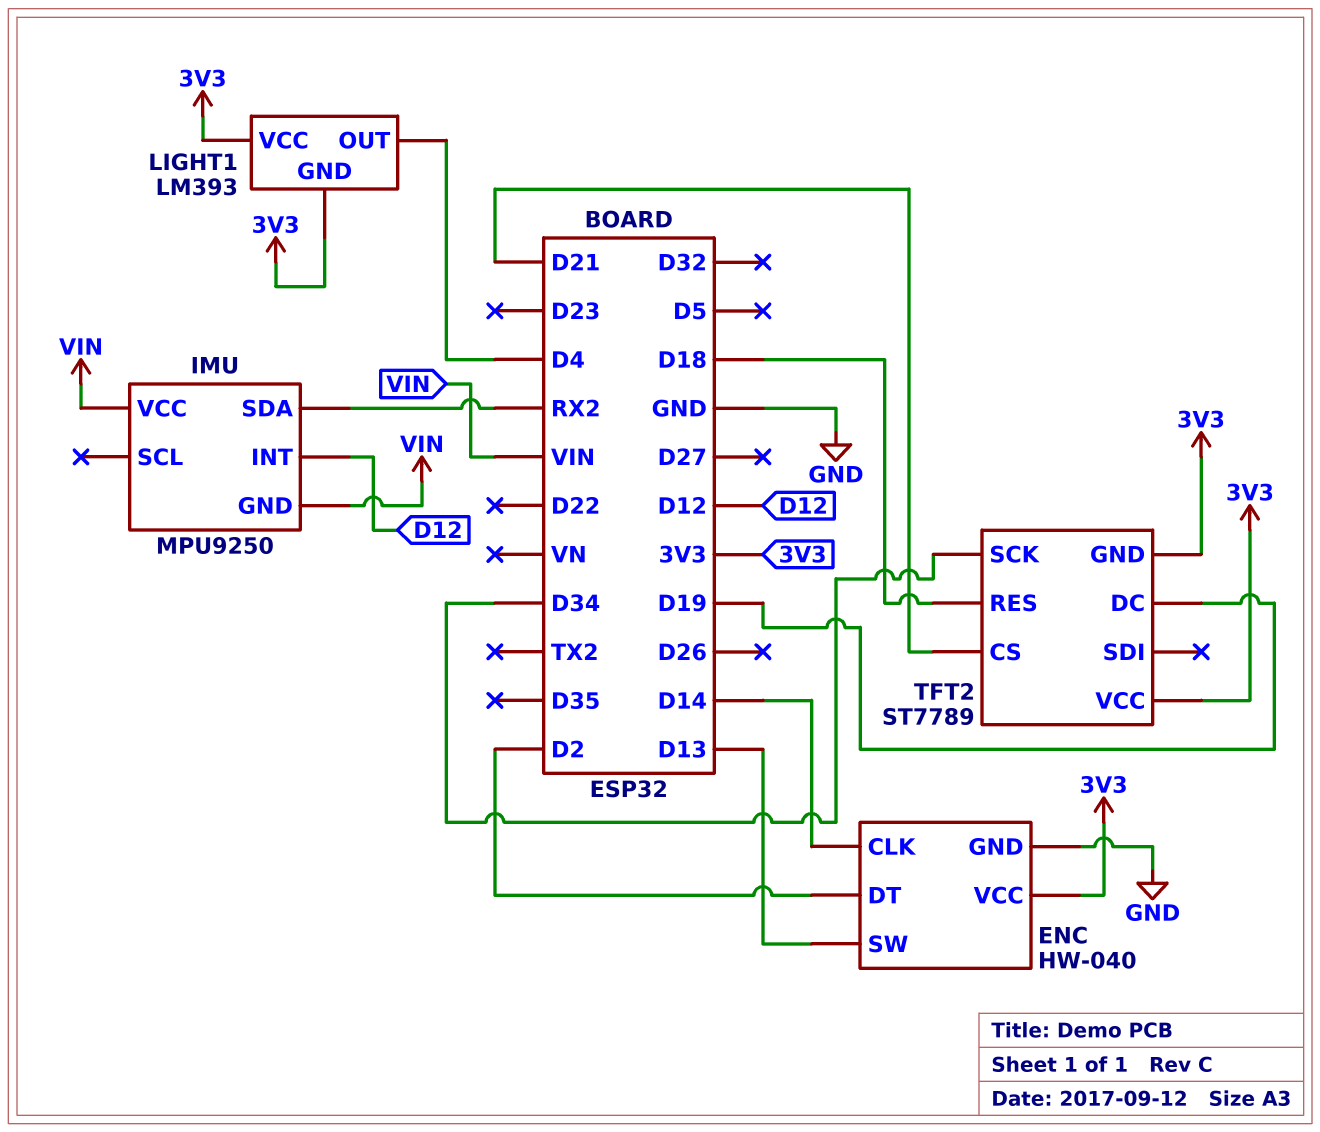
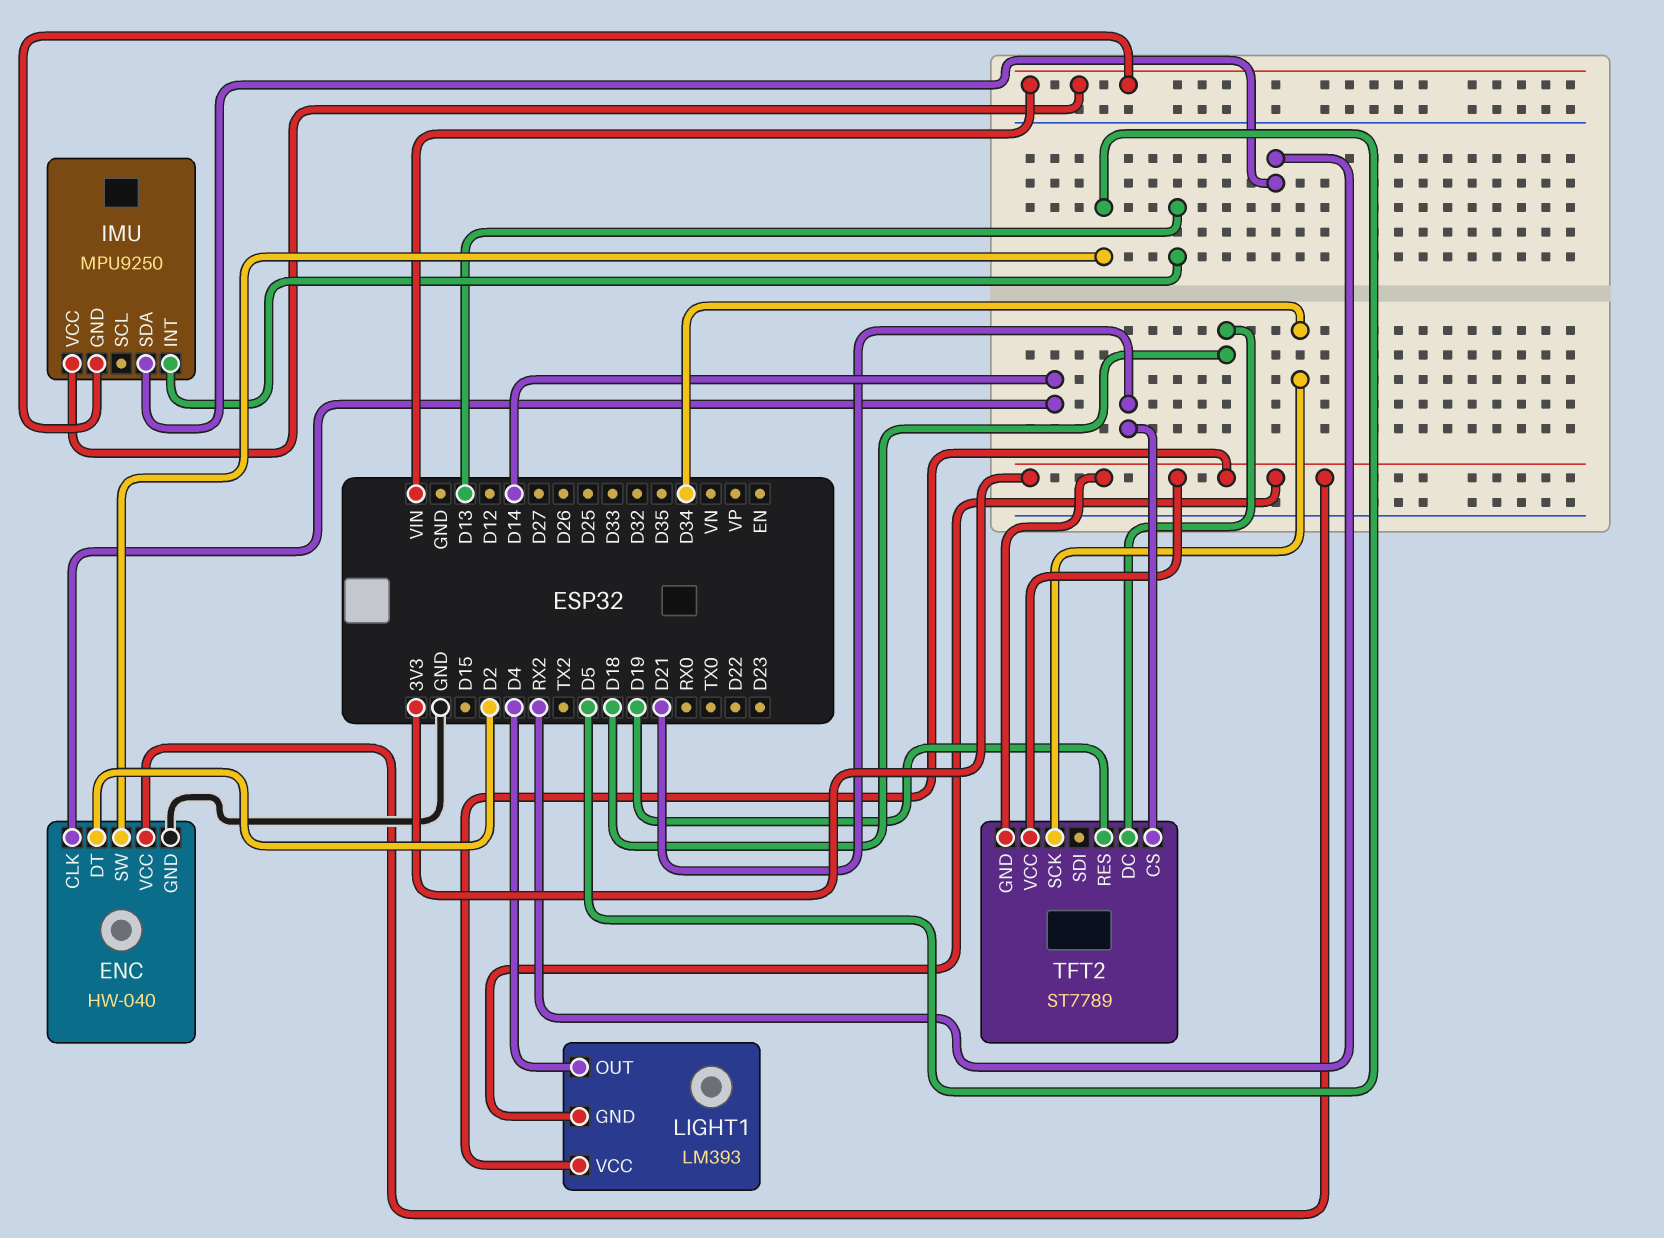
ENC pin SW: D13 -> D5
IMU pin INT: D12 -> D13
TFT2 pin DC: D19 -> D18
TFT2 pin RES: D18 -> D19

